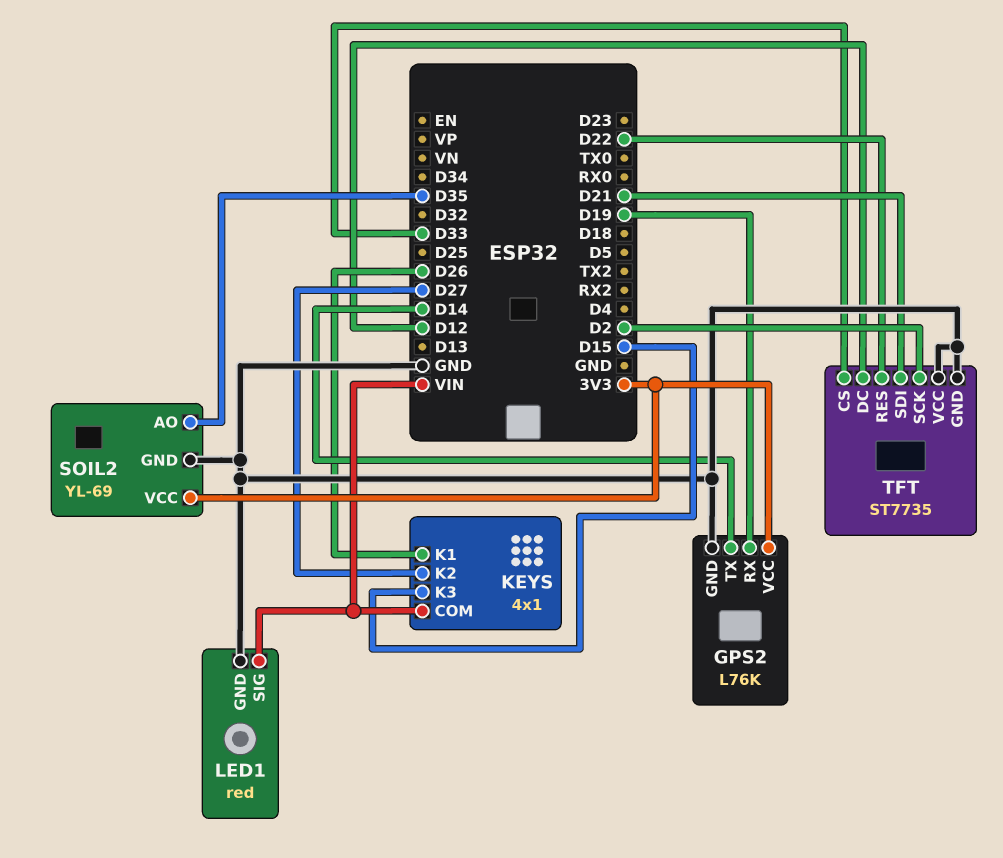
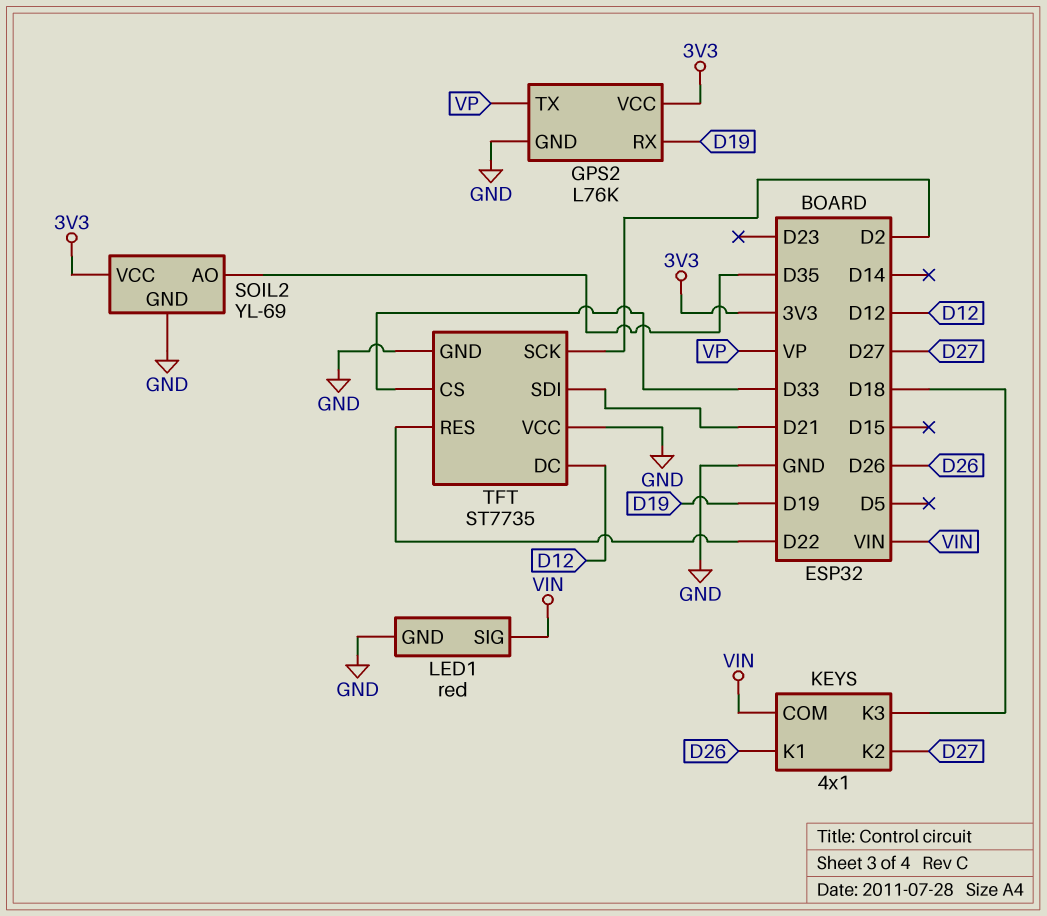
GPS2 pin TX: D14 -> VP
KEYS pin K3: D15 -> D18

